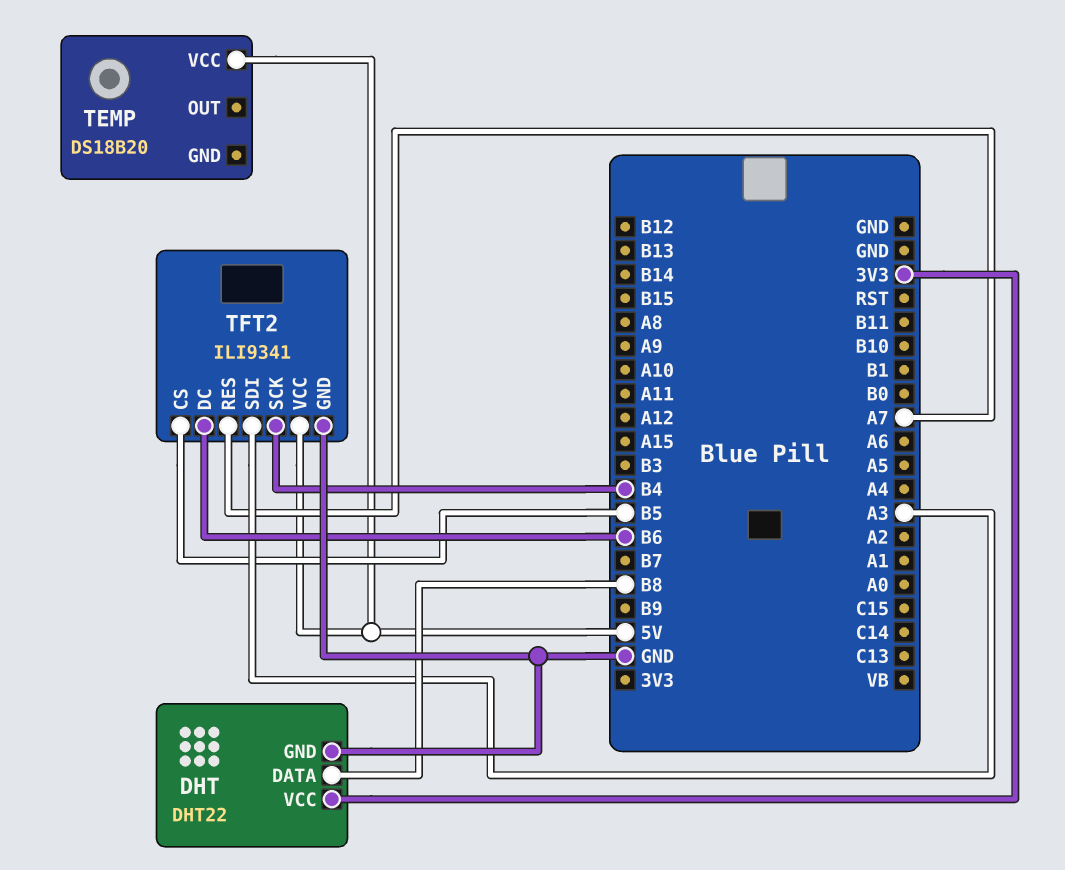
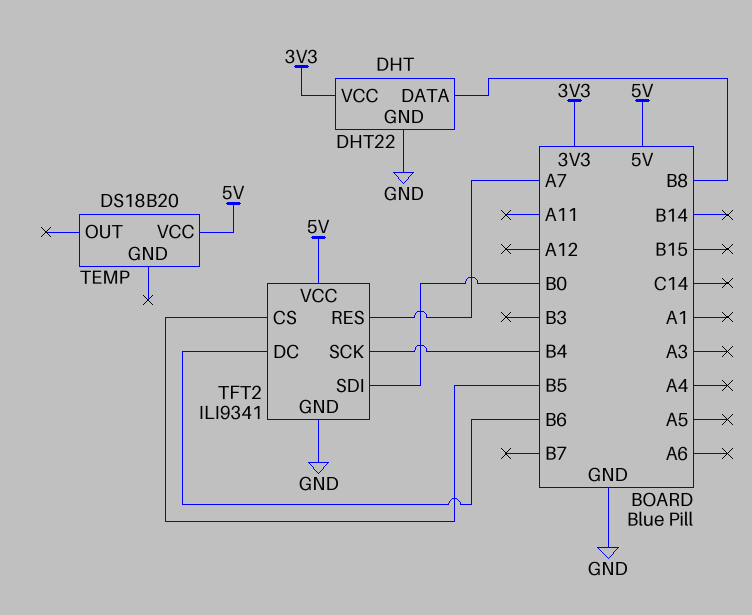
TFT2 pin SDI: A3 -> B0

